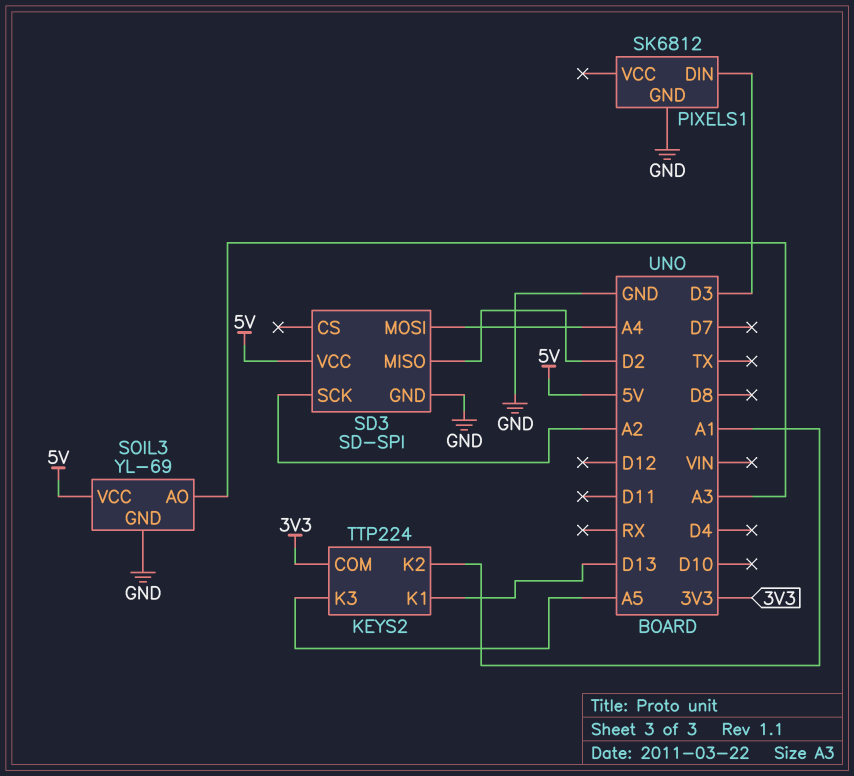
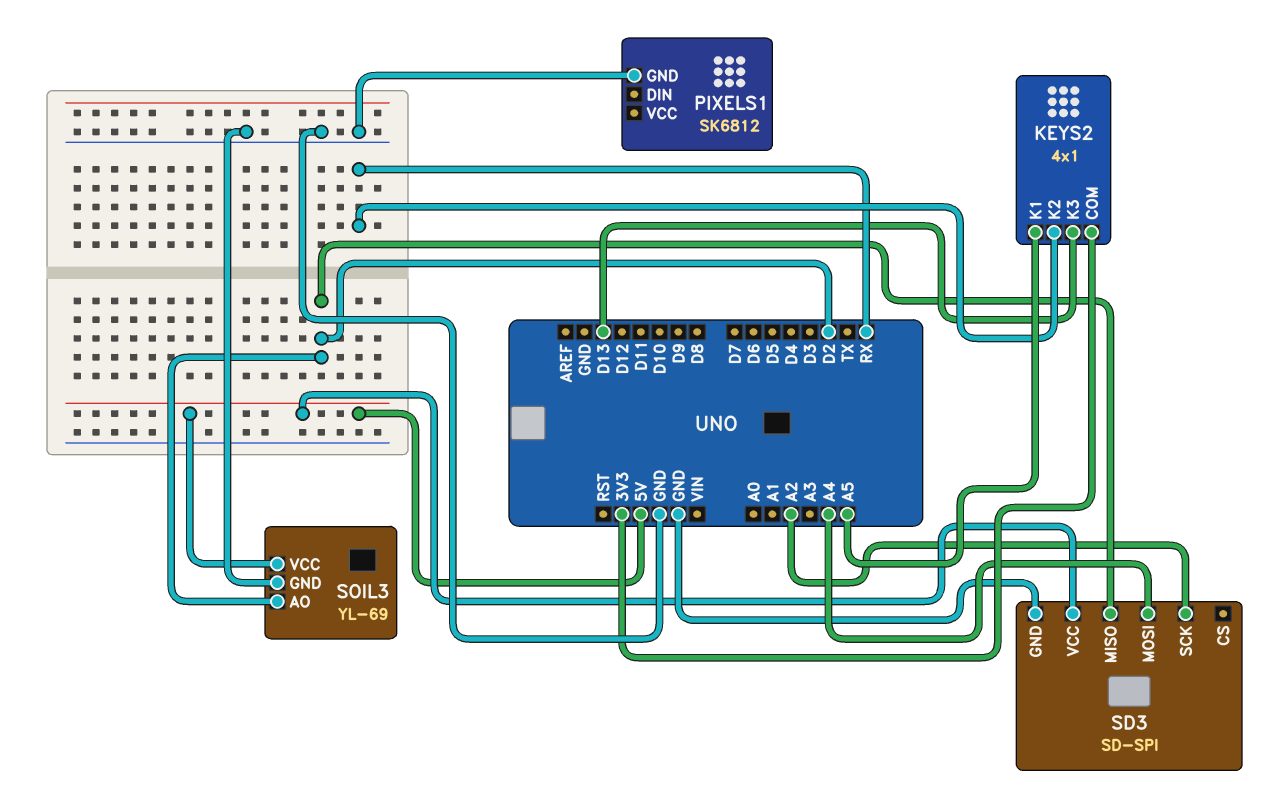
KEYS2: TTP224 -> 4x1
KEYS2 pin K1: D13 -> A5
KEYS2 pin K2: A1 -> RX
KEYS2 pin K3: A5 -> D13
PIXELS1 pin DIN: D3 -> none
SOIL3 pin AO: A3 -> D2

